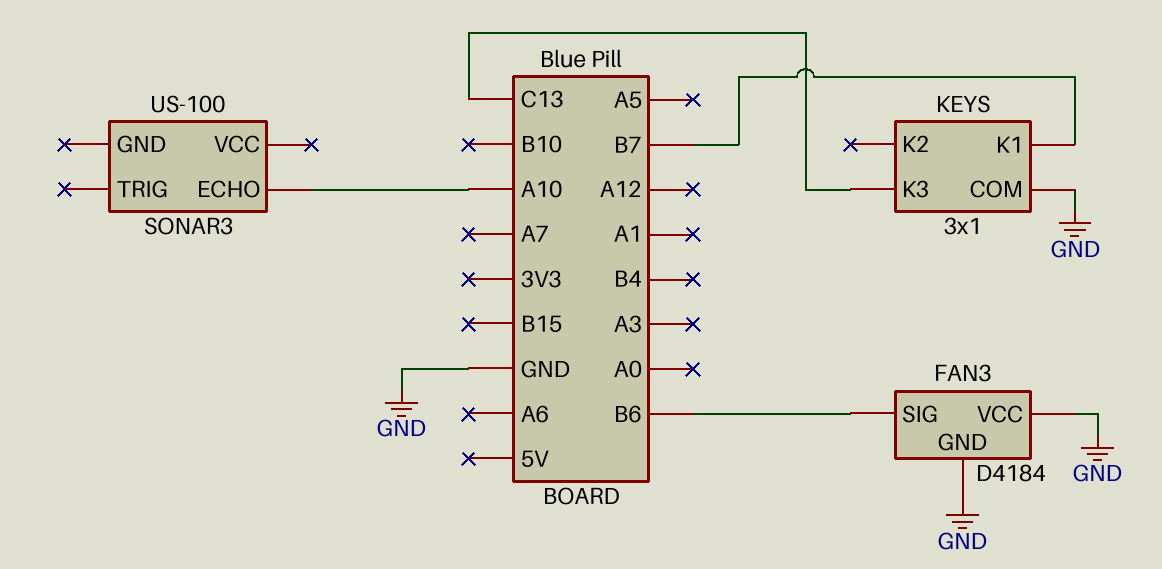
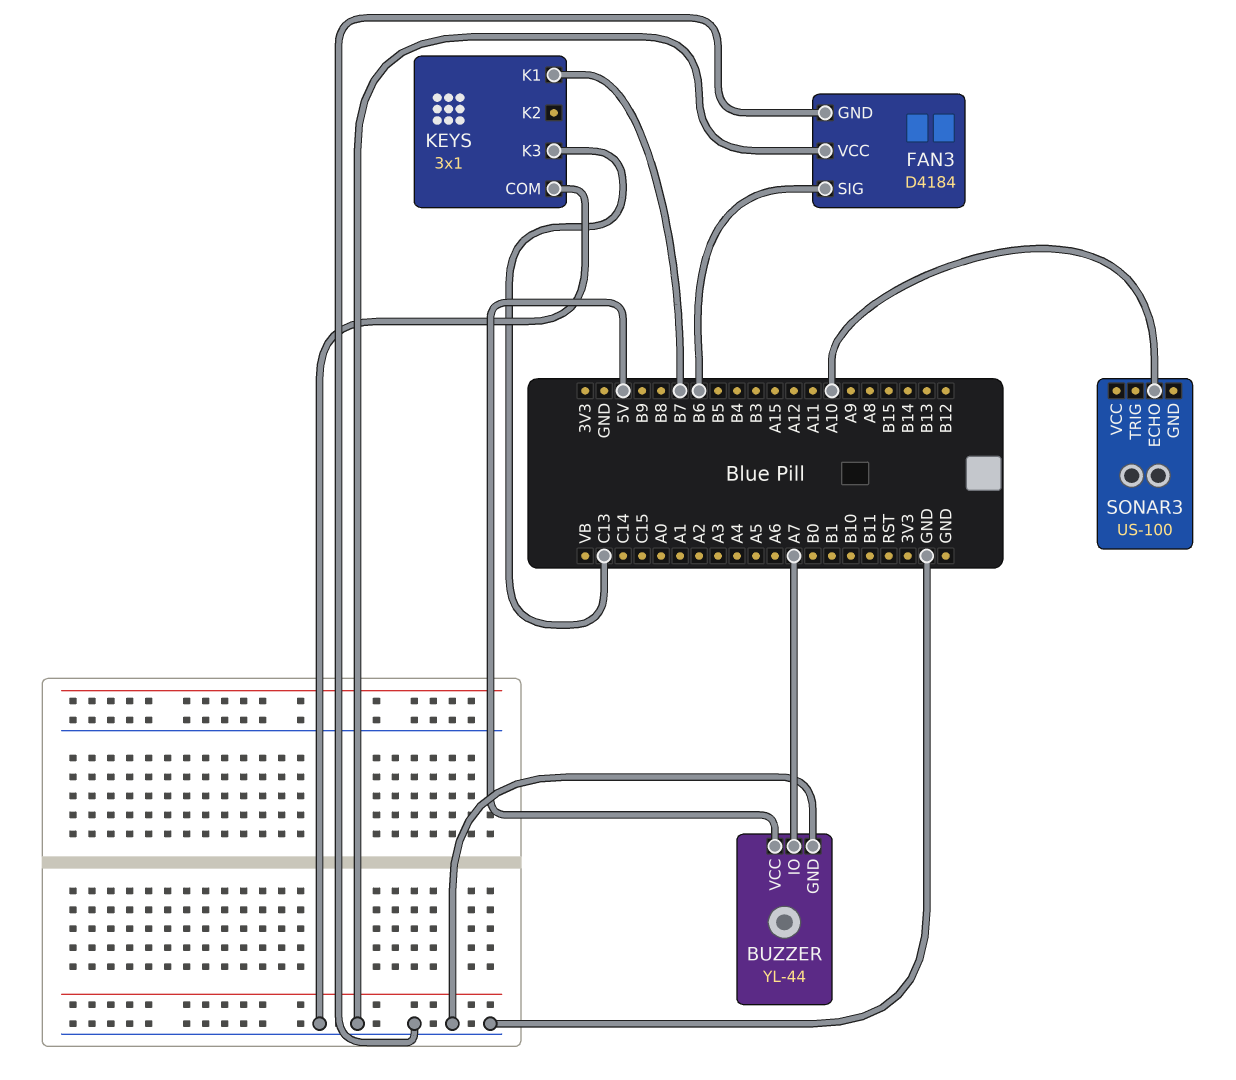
BUZZER: none -> YL-44
BUZZER pin GND: none -> GND
BUZZER pin IO: none -> A7
BUZZER pin VCC: none -> 5V

